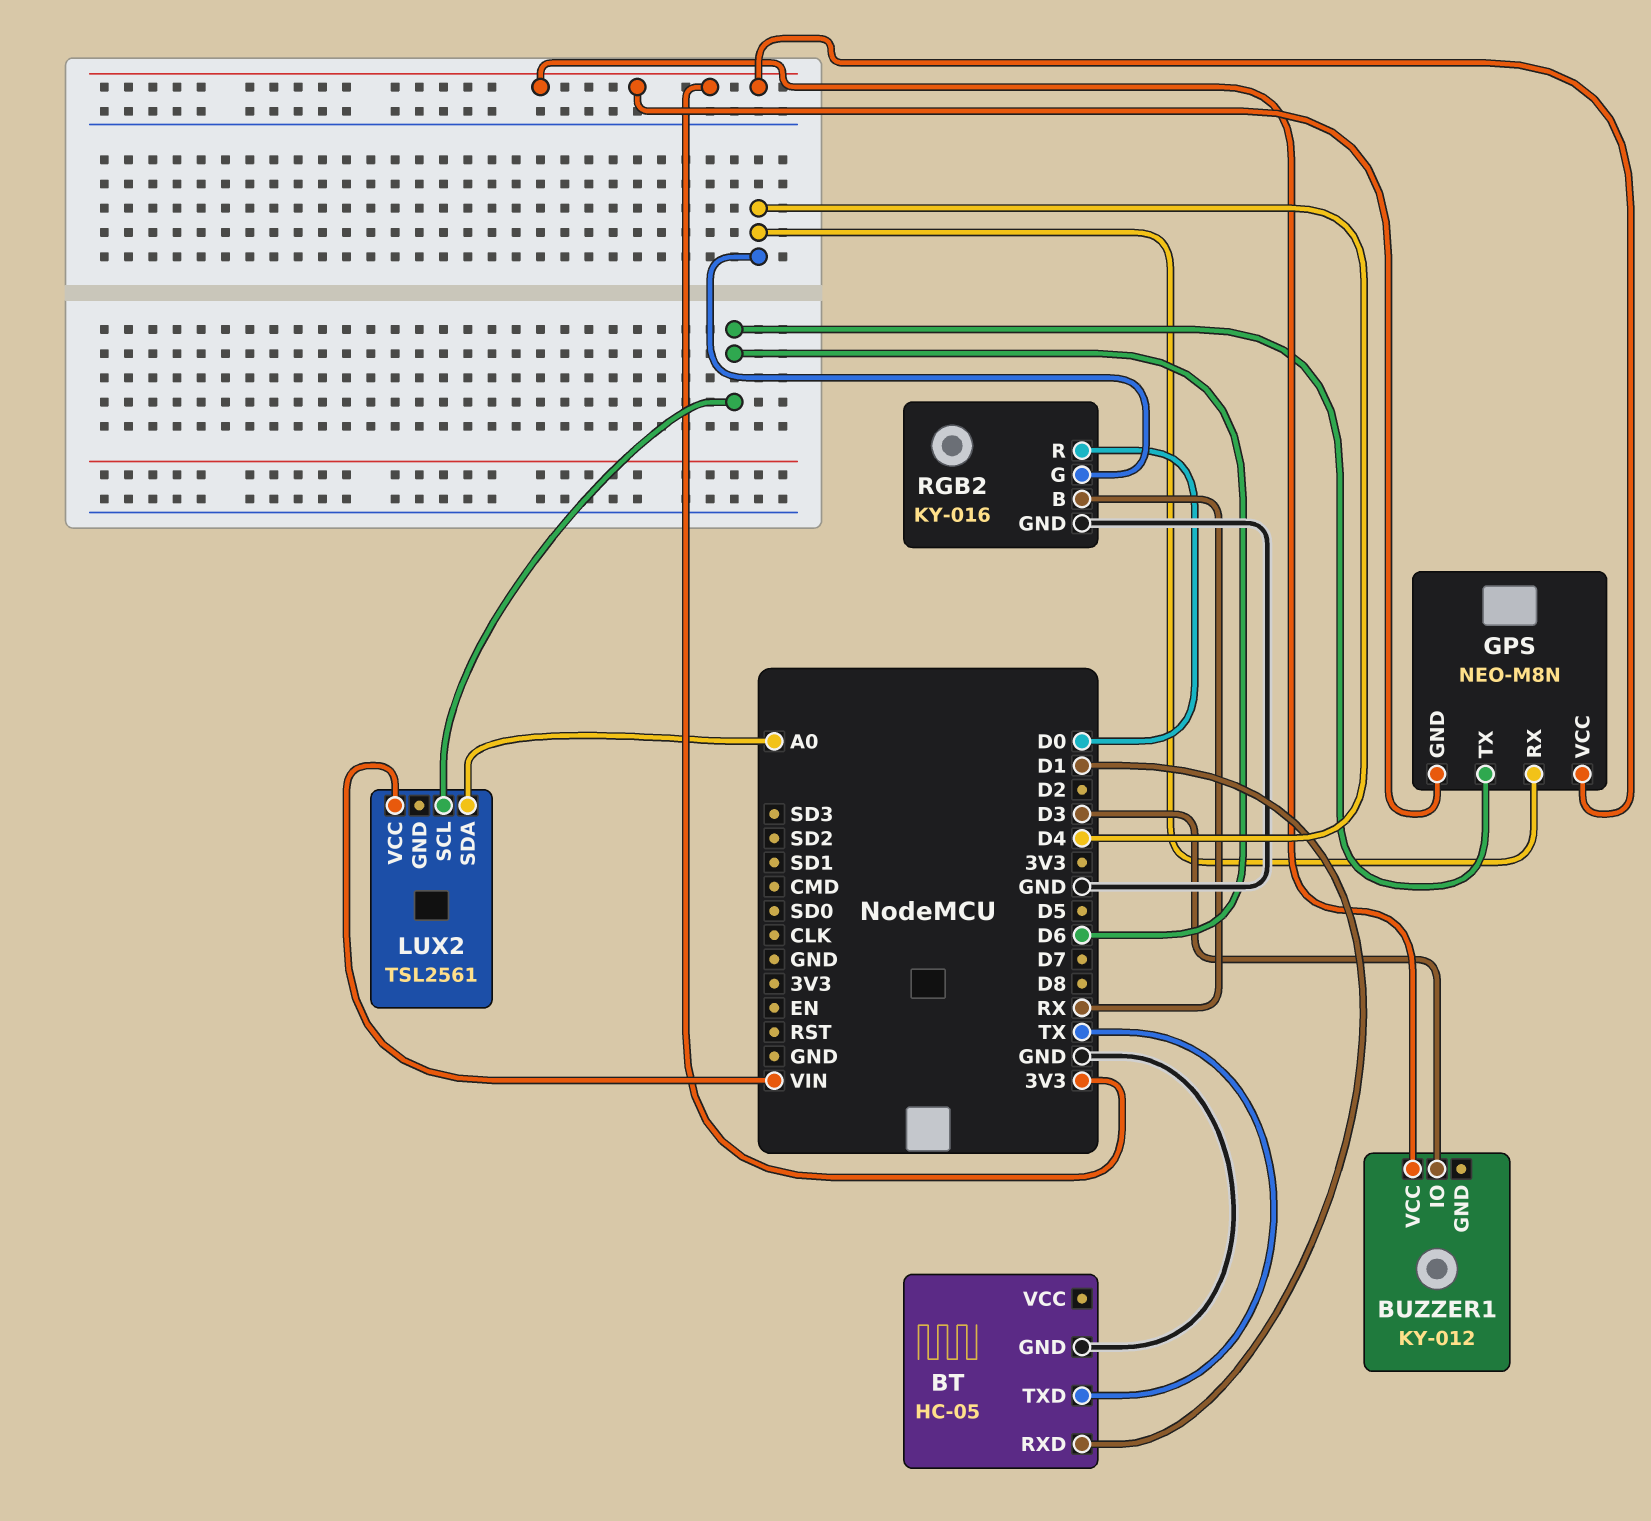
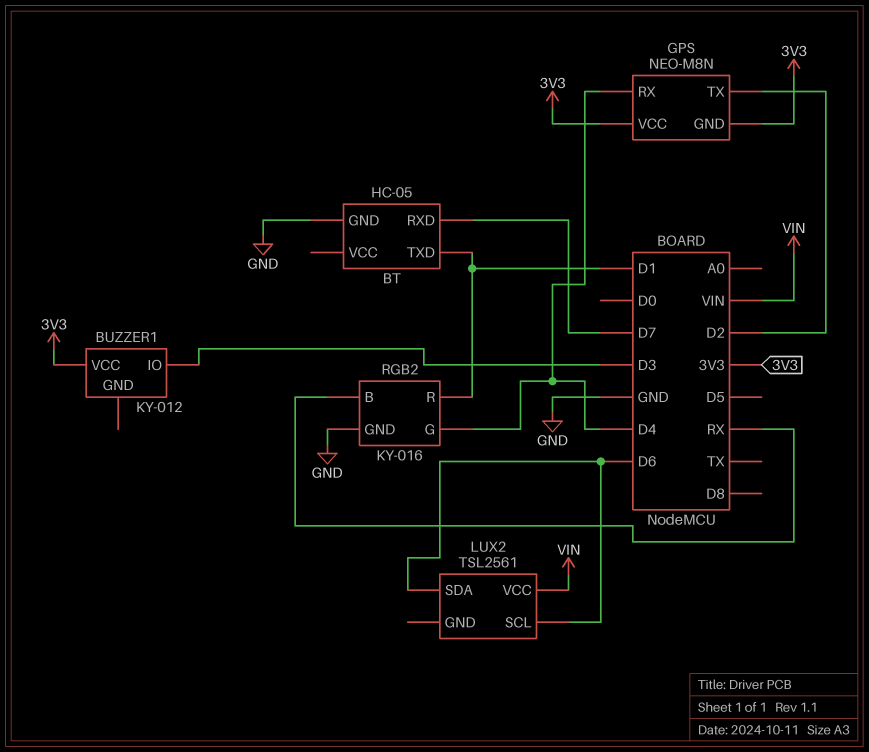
BT pin RXD: D1 -> D7
BT pin TXD: TX -> D1
GPS pin TX: D6 -> D2
LUX2 pin SDA: A0 -> D6
RGB2 pin R: D0 -> D1

